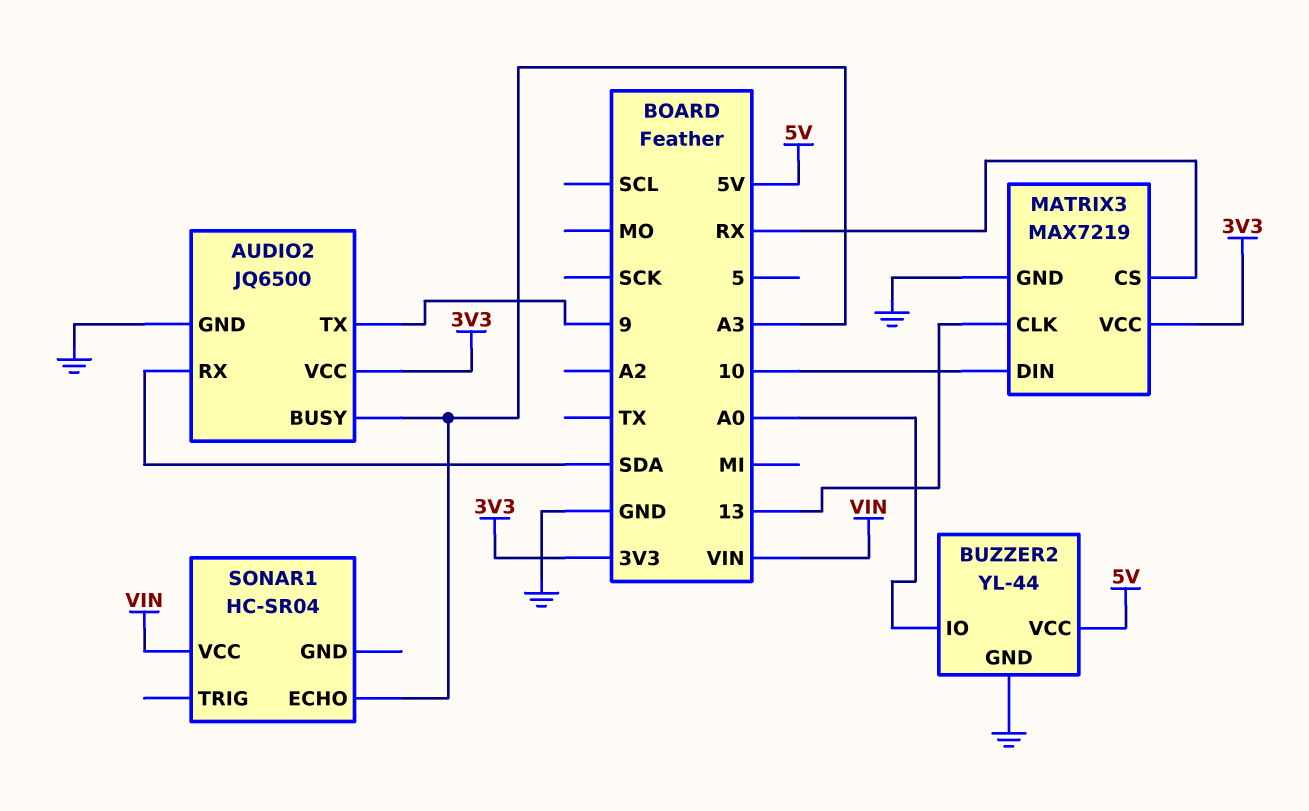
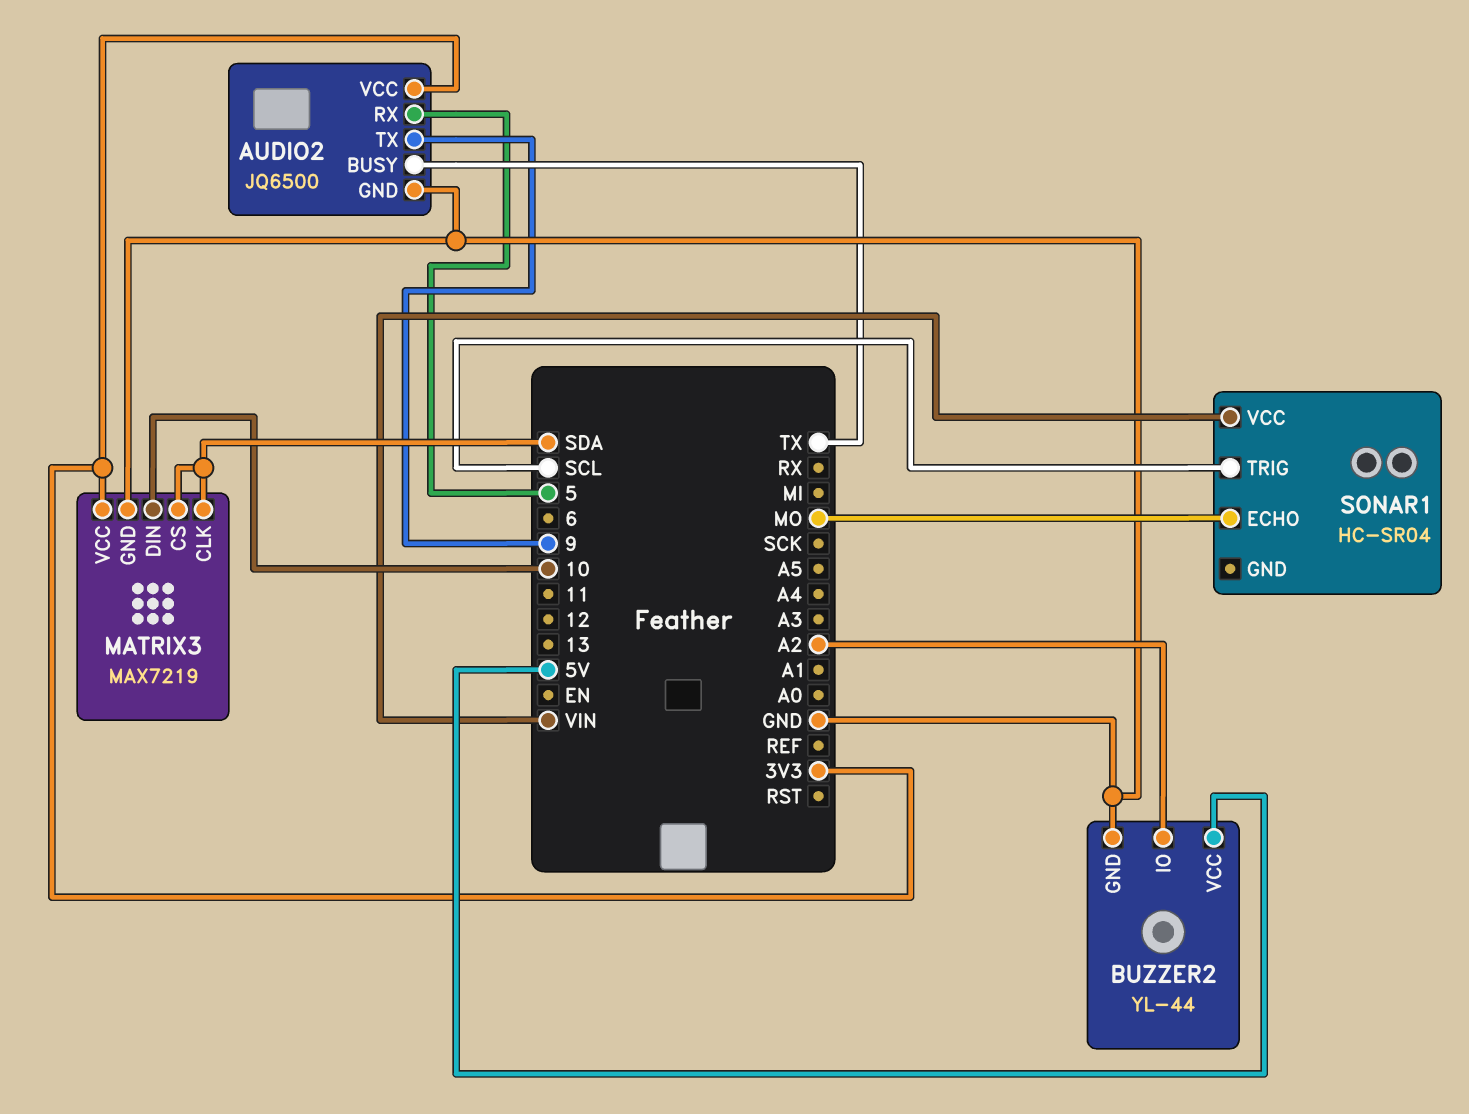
AUDIO2 pin BUSY: A3 -> TX
AUDIO2 pin RX: SDA -> 5
BUZZER2 pin IO: A0 -> A2
MATRIX3 pin CLK: 13 -> SDA
MATRIX3 pin CS: RX -> SDA
SONAR1 pin ECHO: A3 -> MO
SONAR1 pin TRIG: none -> SCL

